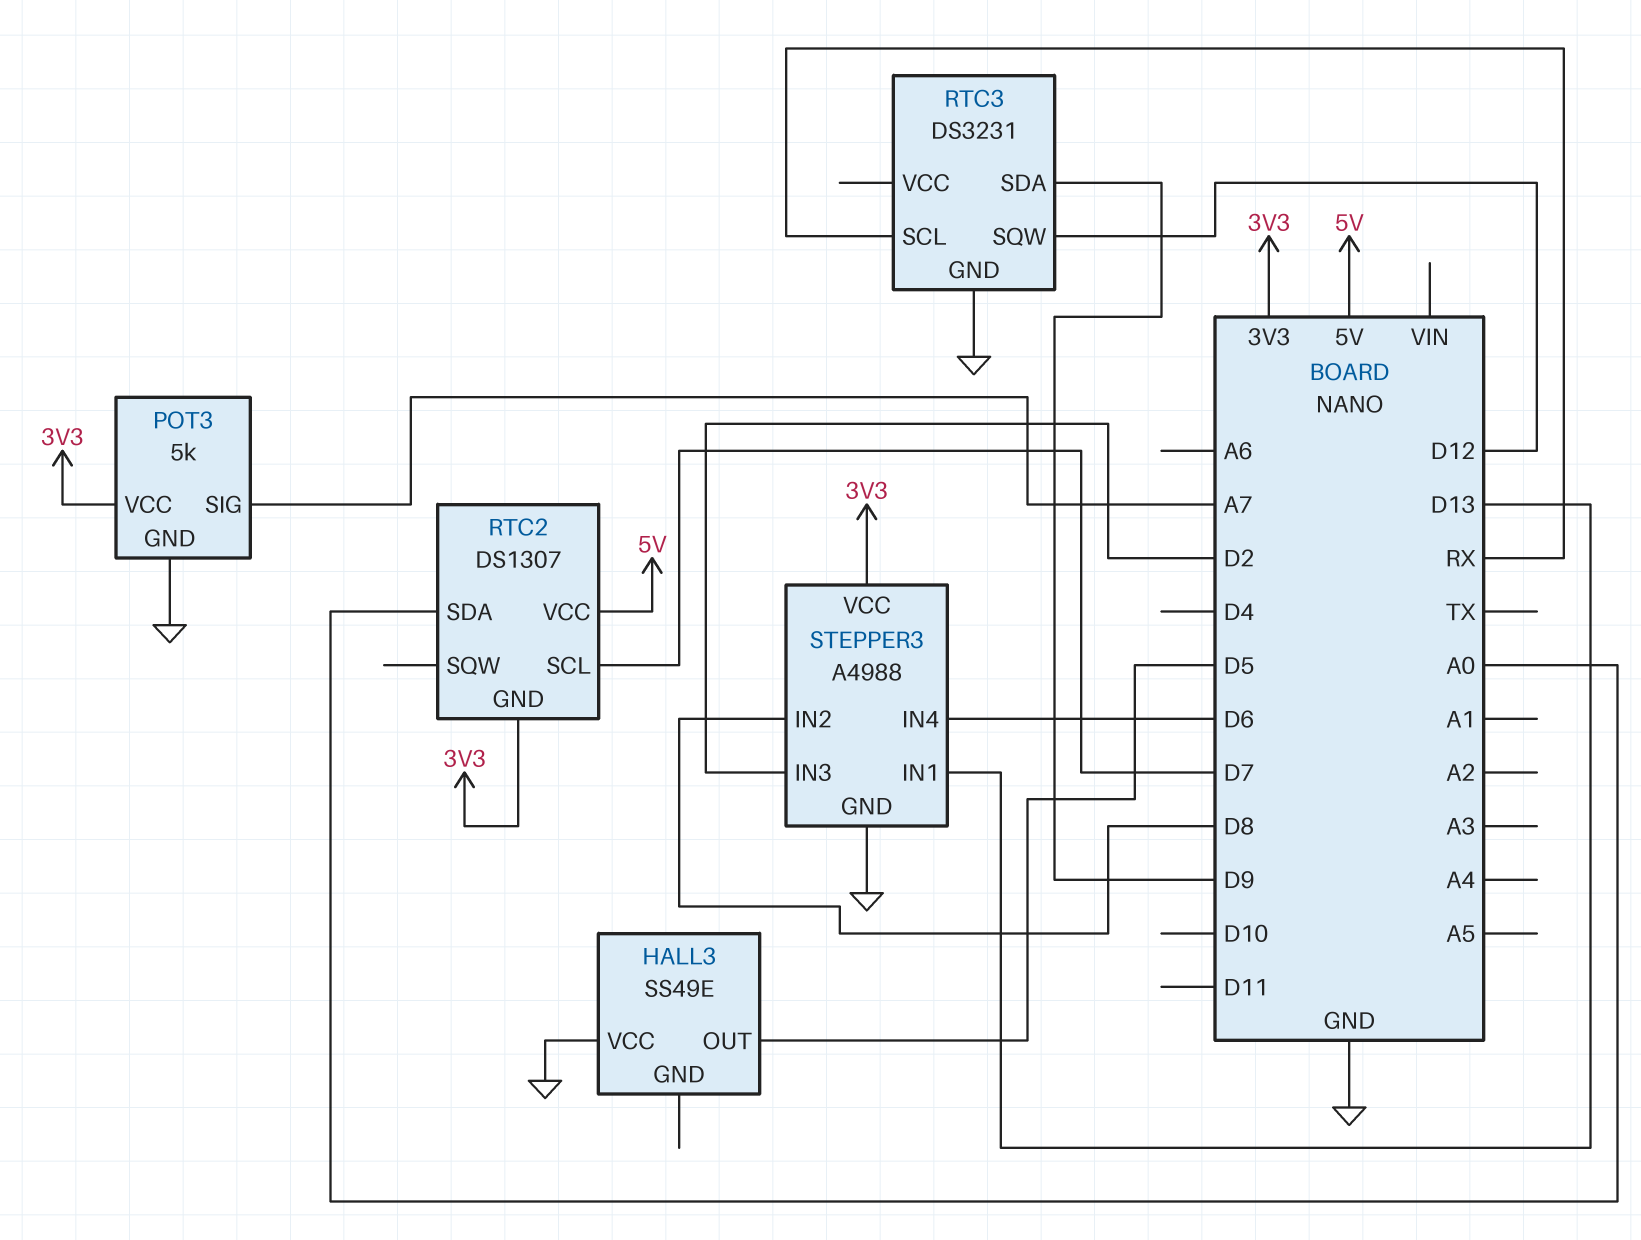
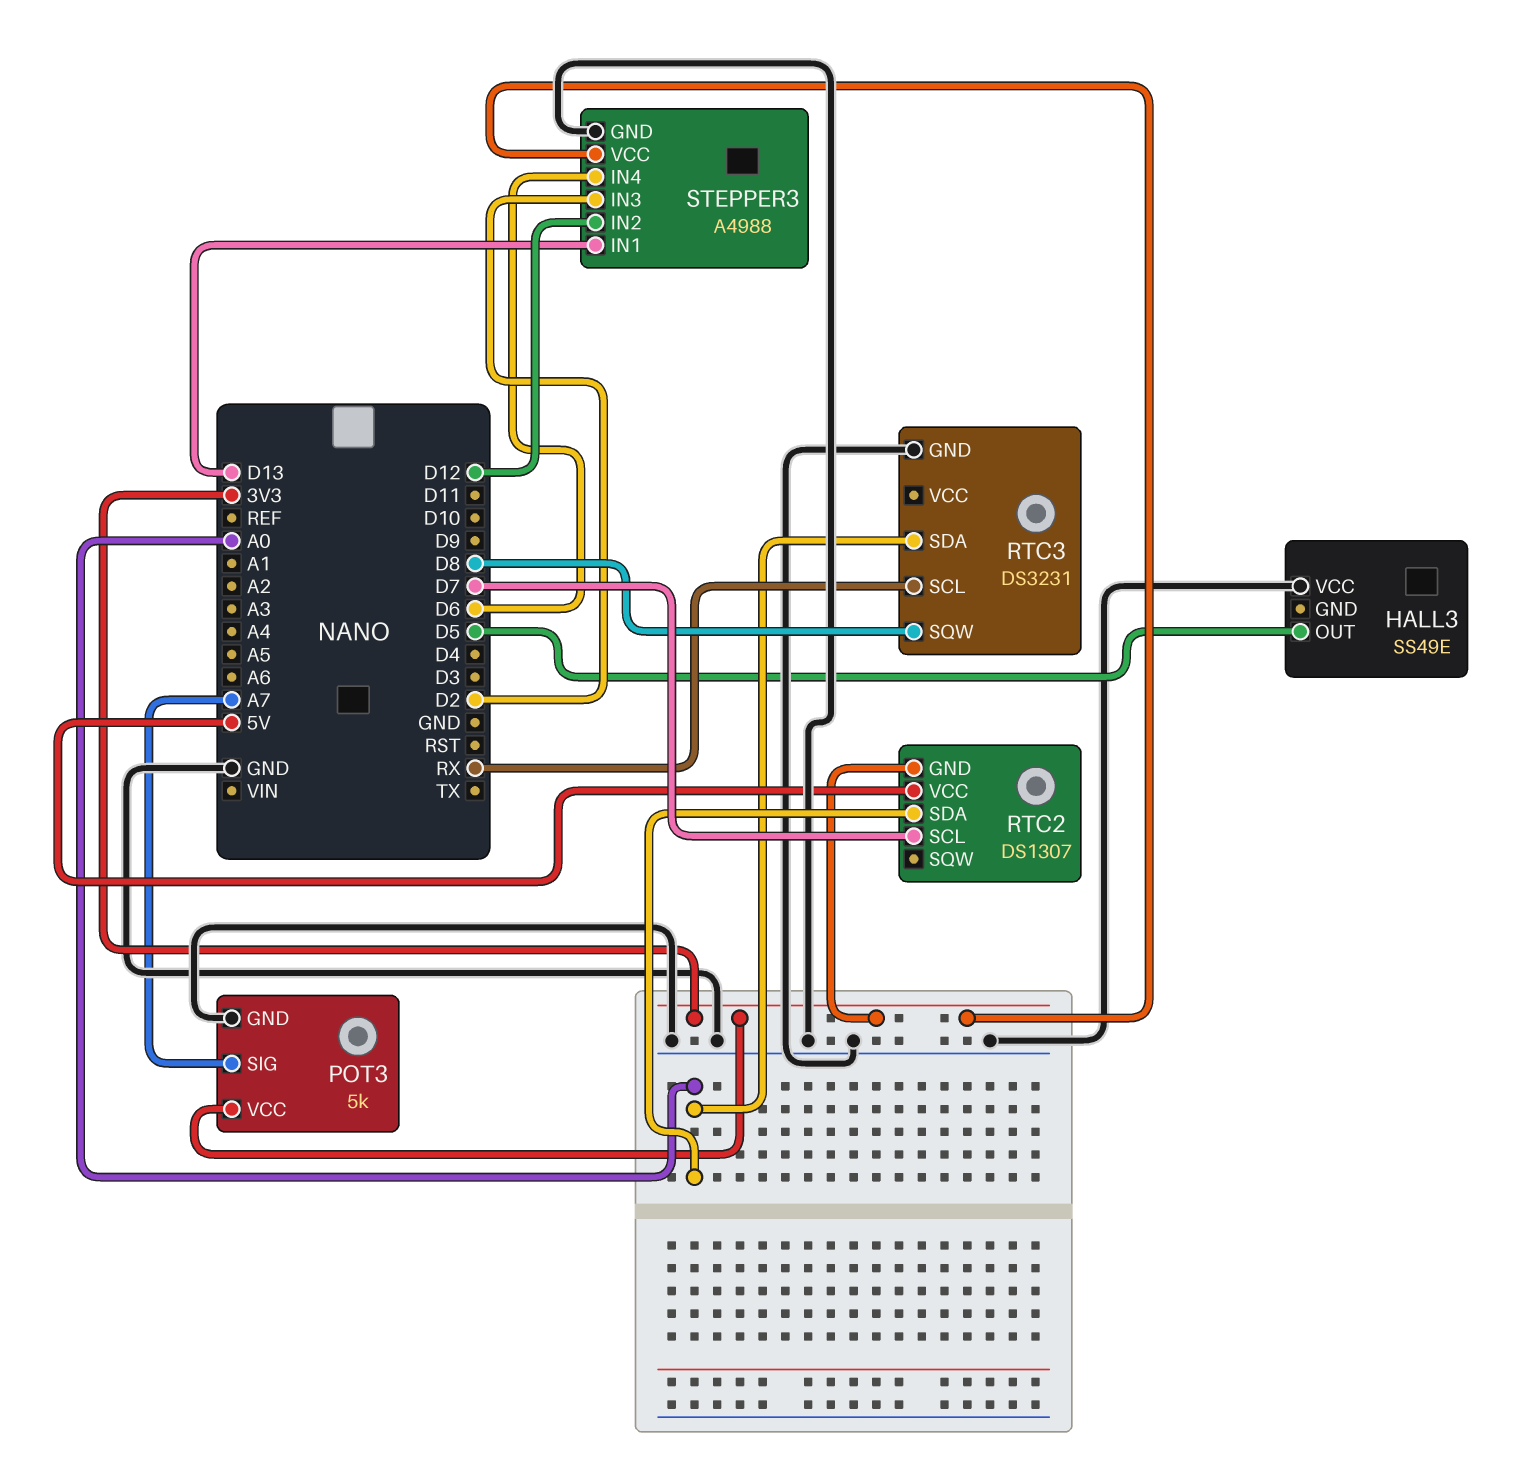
RTC3 pin SDA: D9 -> A0
RTC3 pin SQW: D12 -> D8
STEPPER3 pin IN2: D8 -> D12

